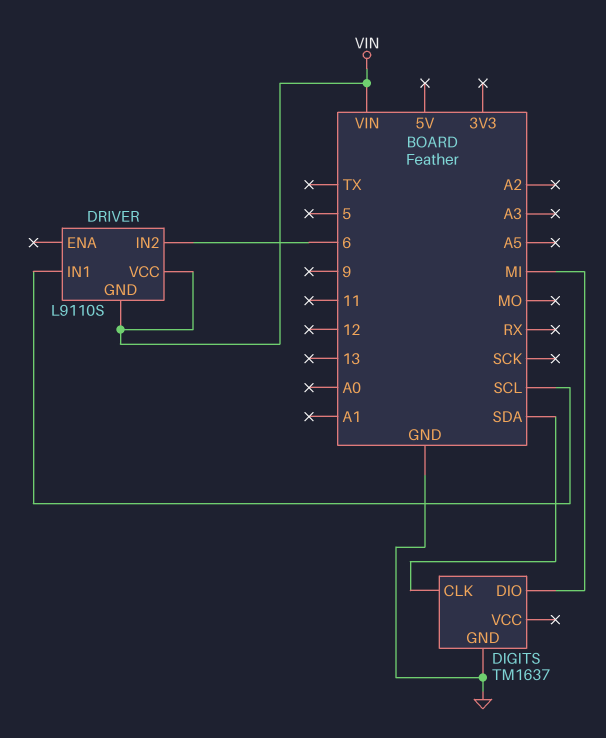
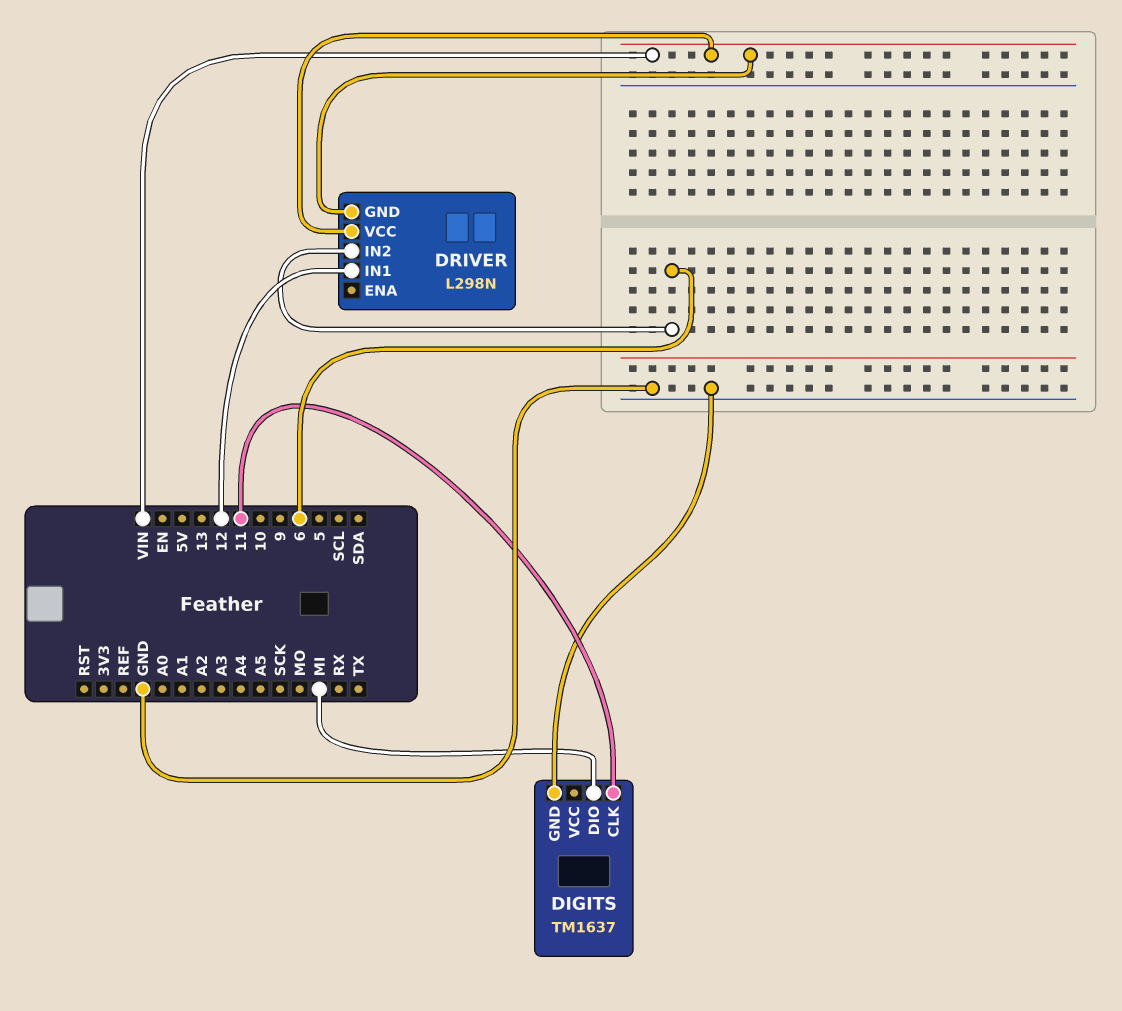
DIGITS pin CLK: SDA -> 11
DRIVER: L9110S -> L298N
DRIVER pin IN1: SCL -> 12

